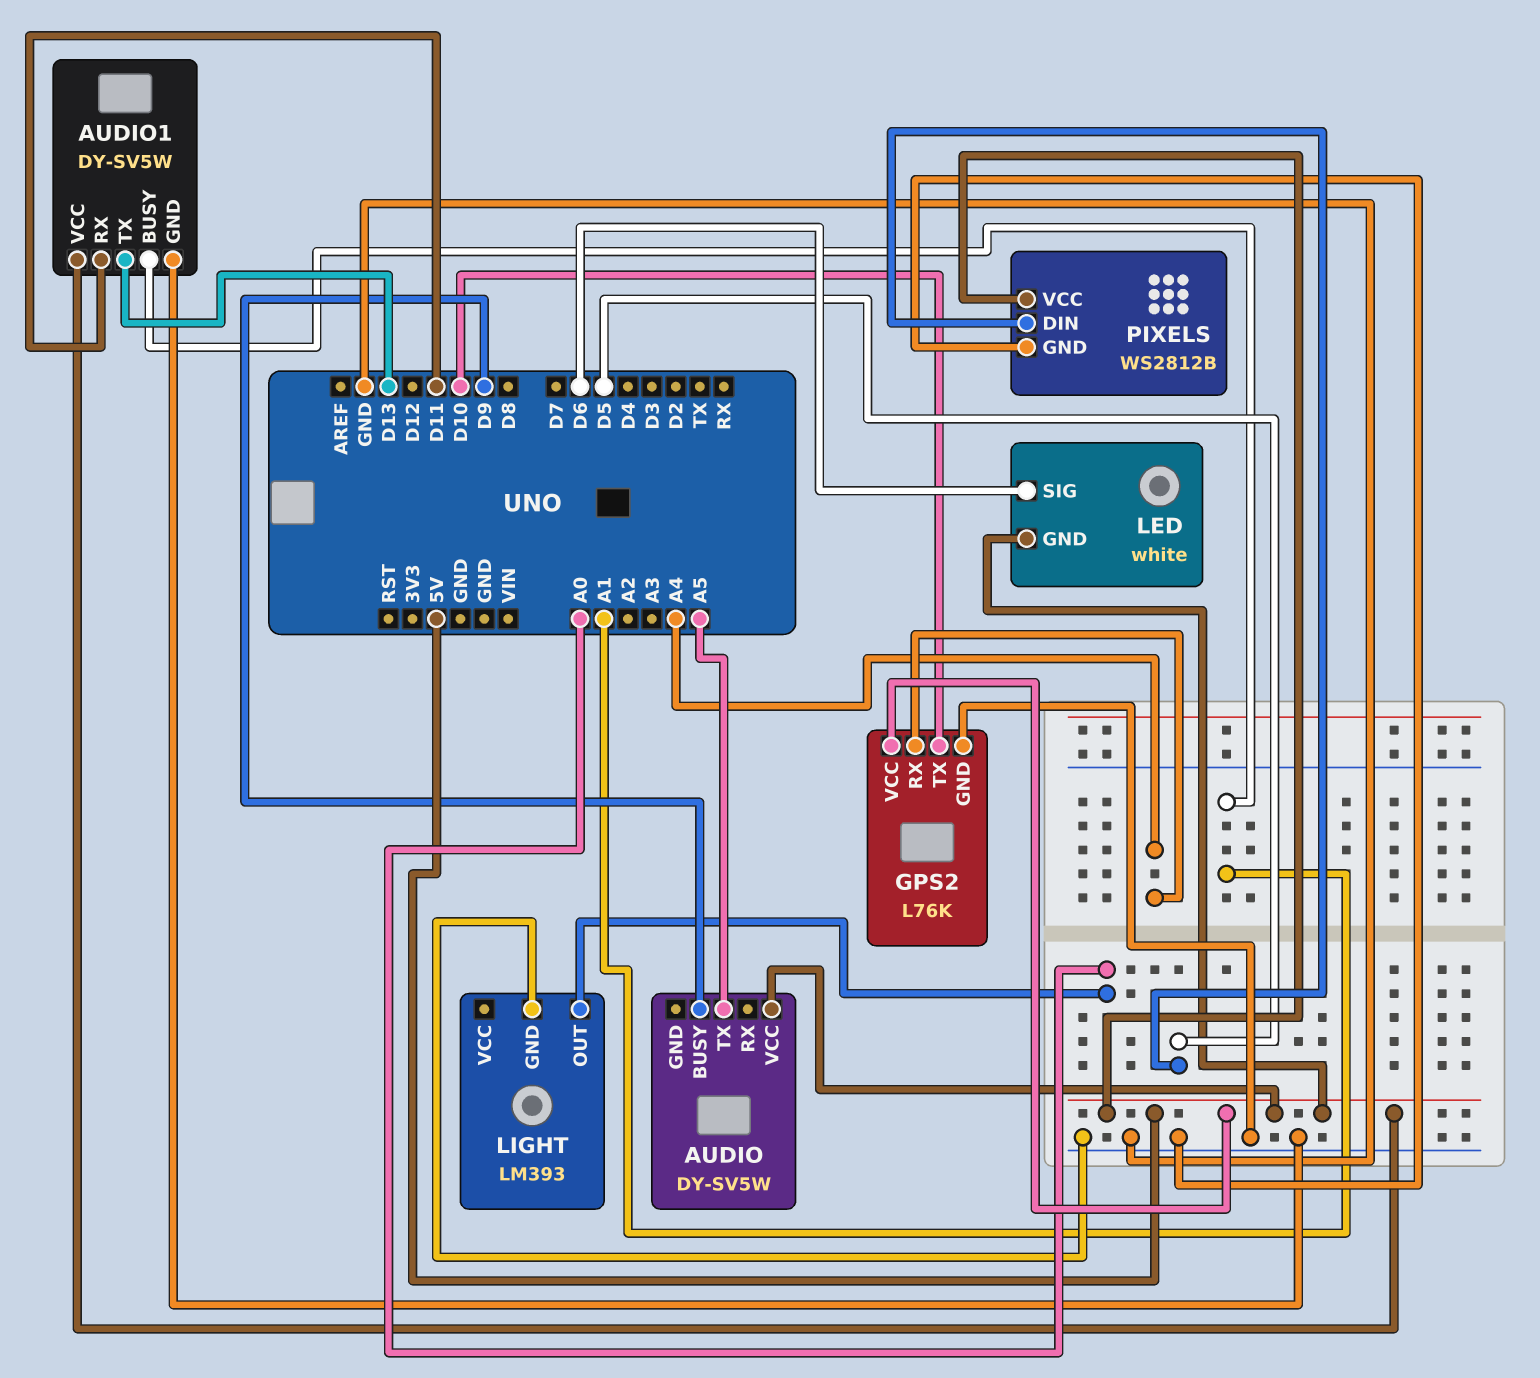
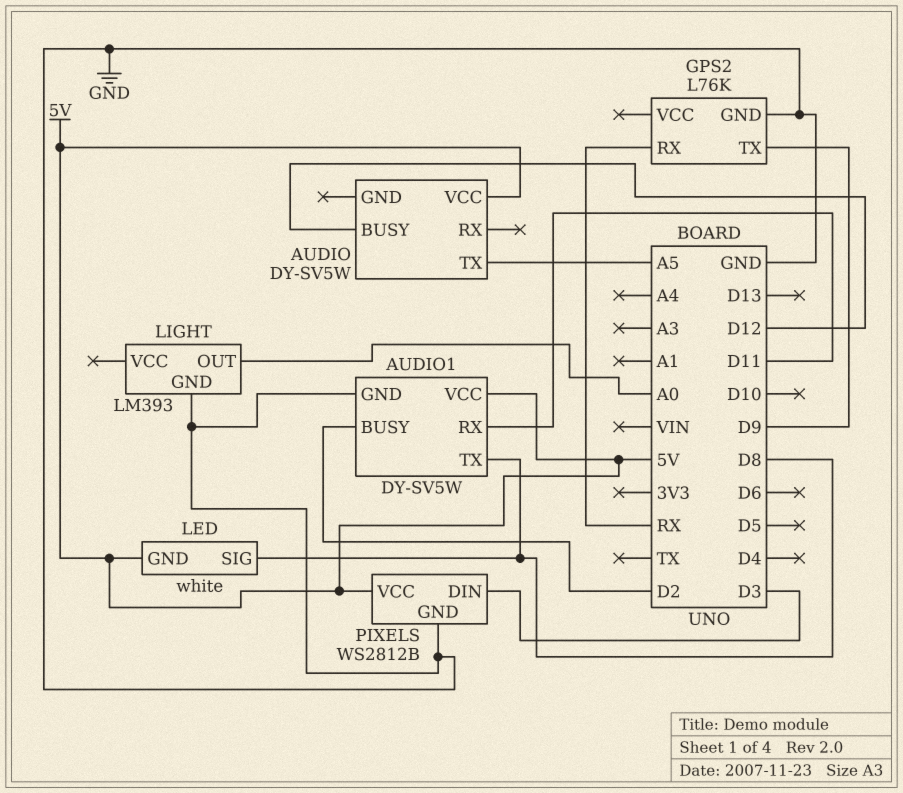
AUDIO pin BUSY: D9 -> D12
AUDIO1 pin BUSY: A1 -> D2
AUDIO1 pin TX: D13 -> D8
GPS2 pin RX: A4 -> RX
GPS2 pin TX: D10 -> D9
GPS2 pin VCC: 5V -> none
LED pin SIG: D6 -> D8
PIXELS pin DIN: D5 -> D3

